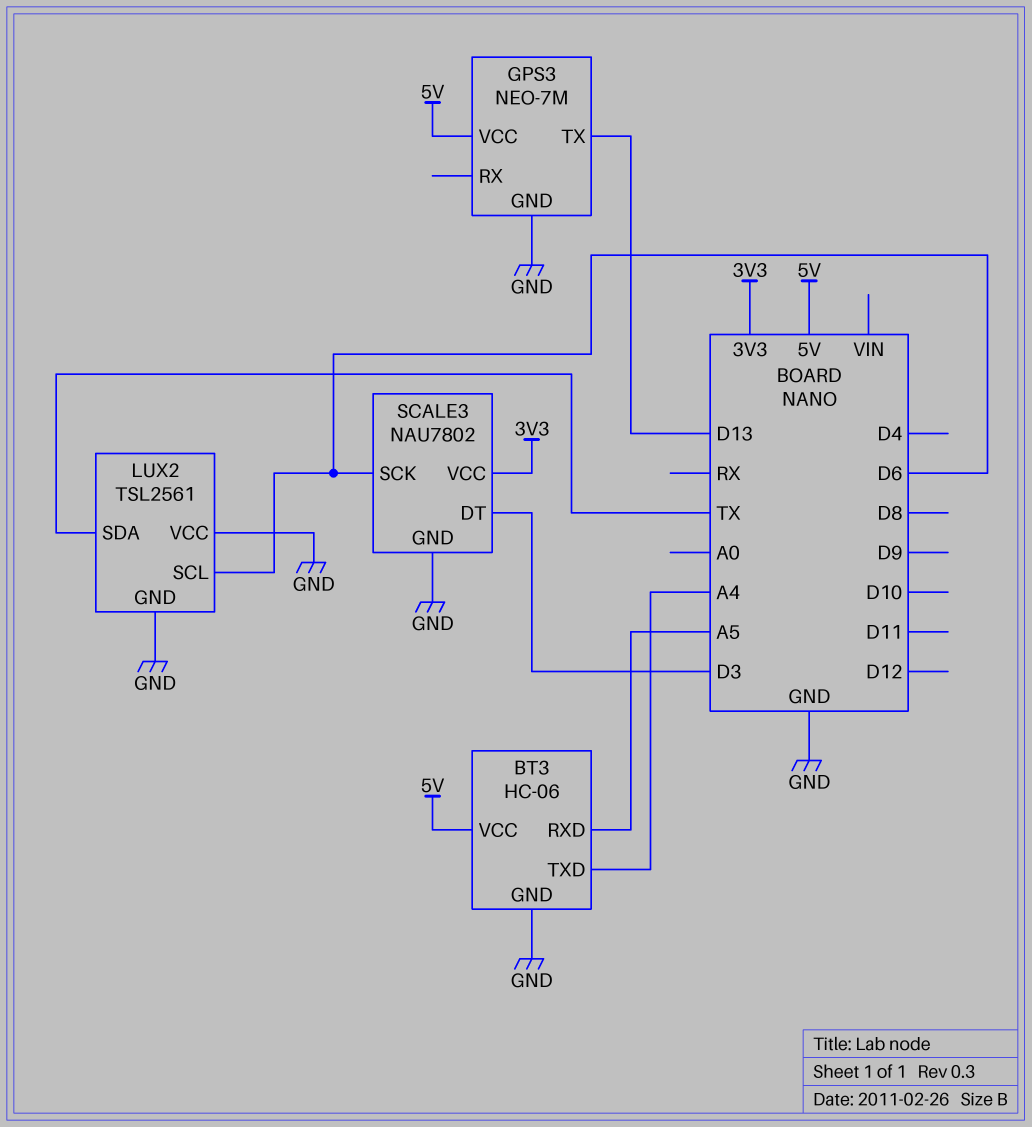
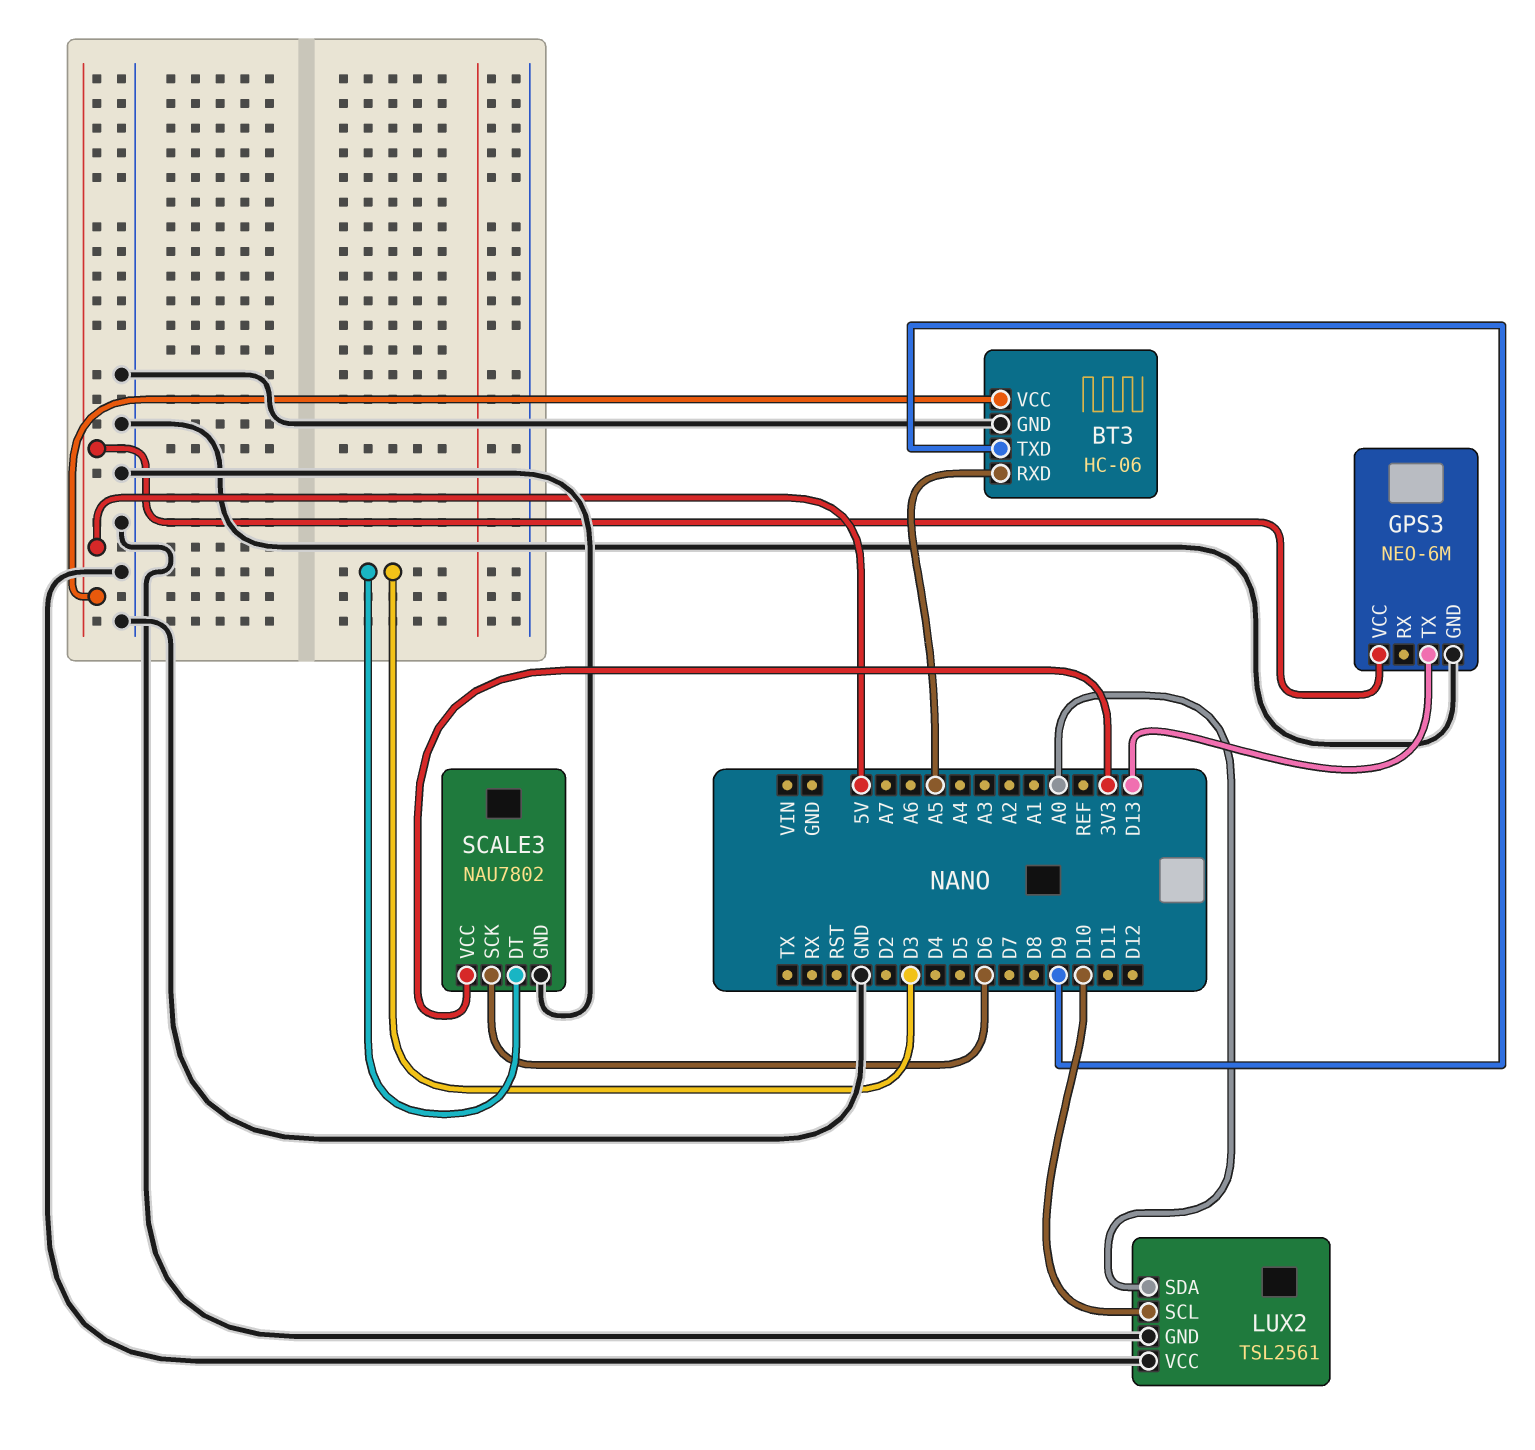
BT3 pin TXD: A4 -> D9
GPS3: NEO-7M -> NEO-6M
LUX2 pin SCL: D6 -> D10
LUX2 pin SDA: TX -> A0

